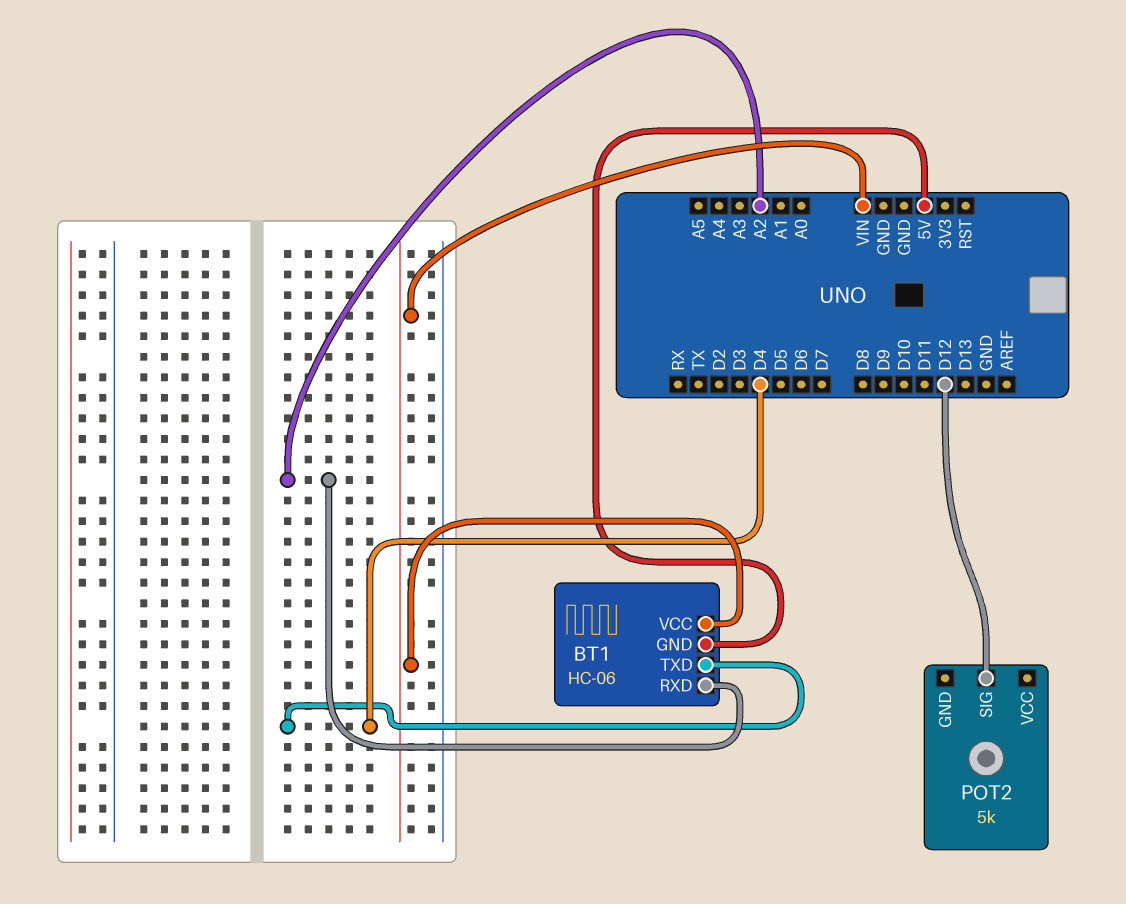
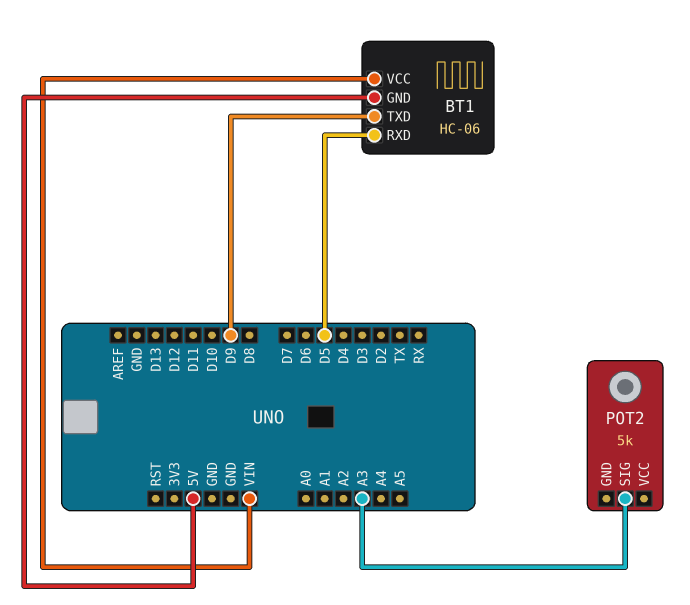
BT1 pin RXD: A2 -> D5
BT1 pin TXD: D4 -> D9
POT2 pin SIG: D12 -> A3

